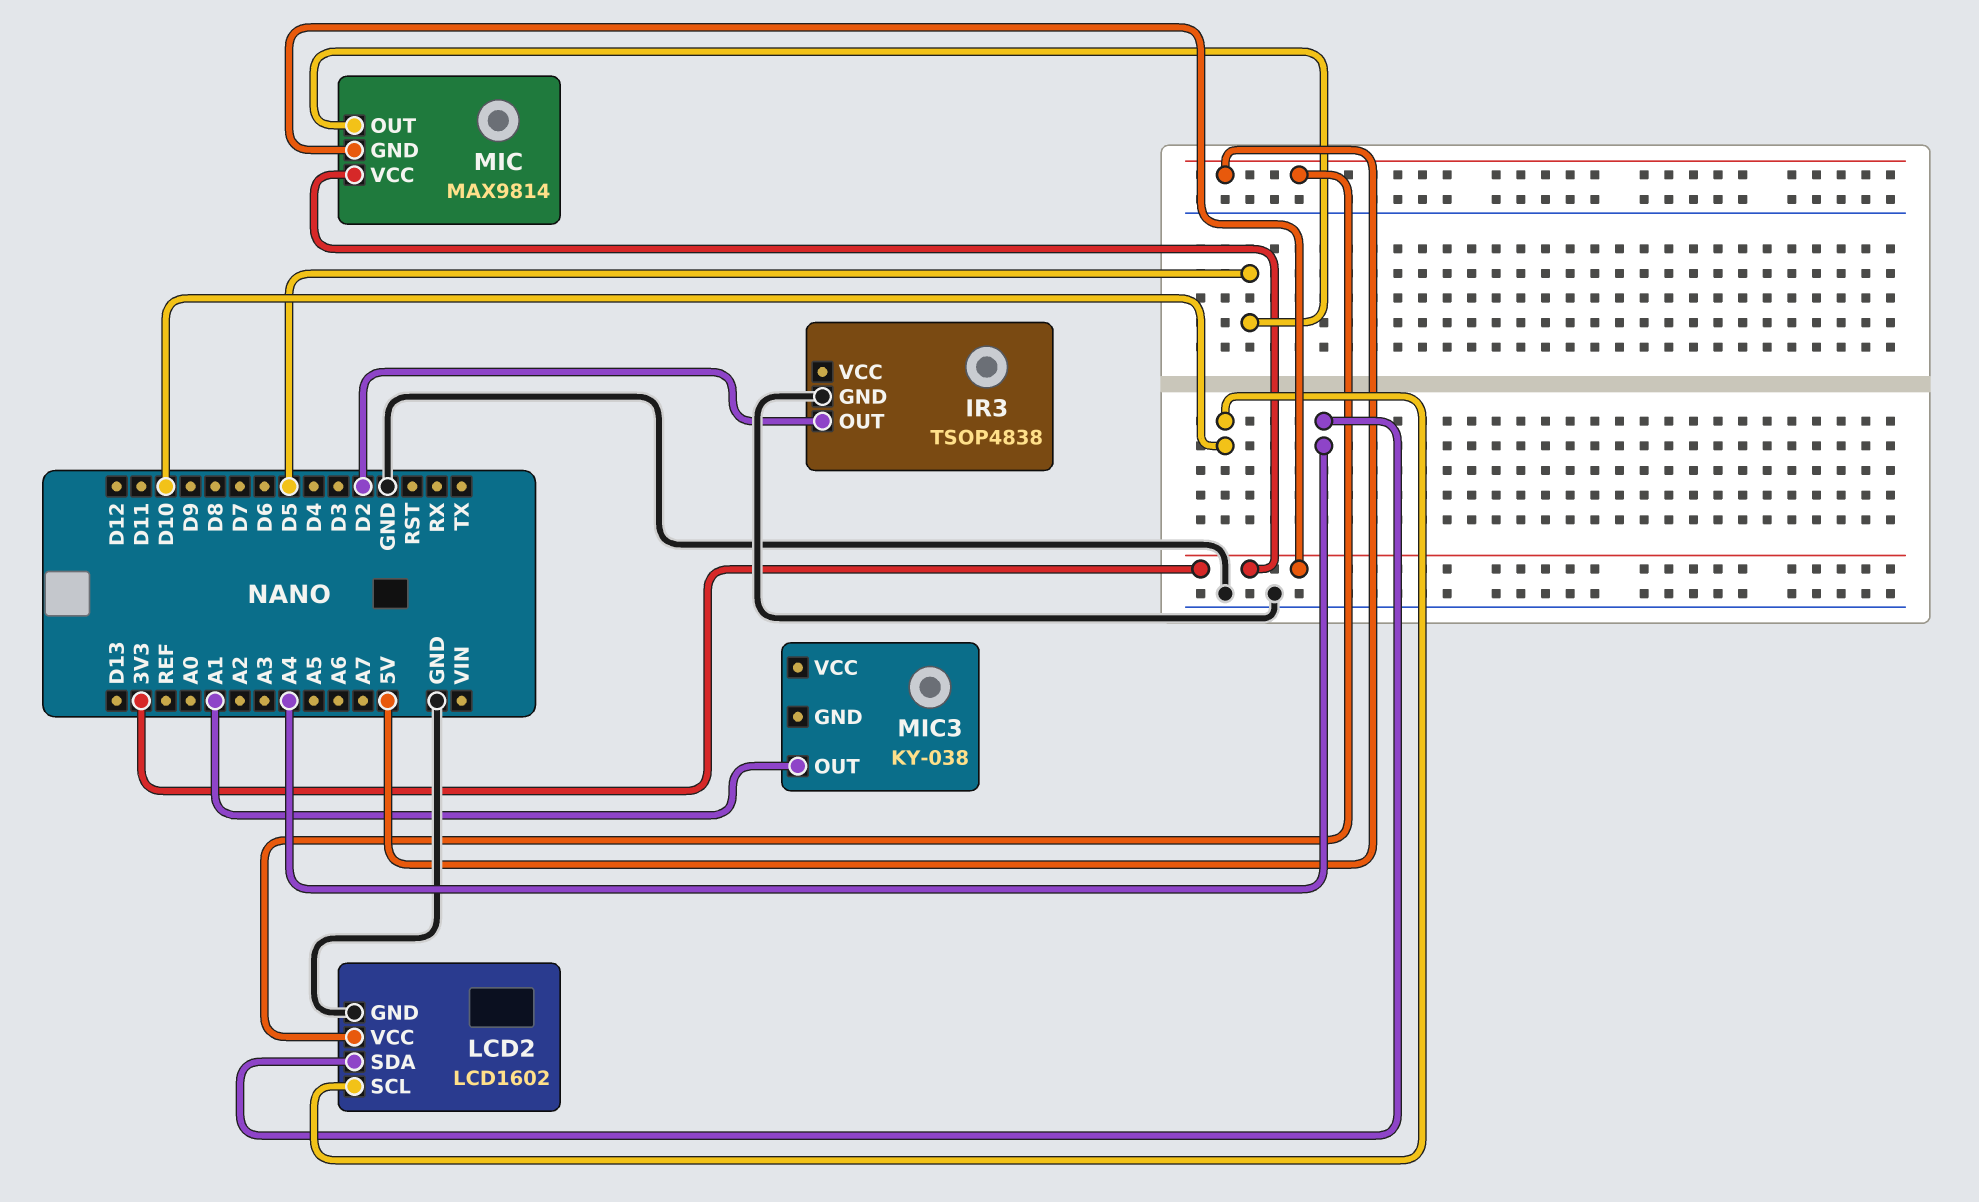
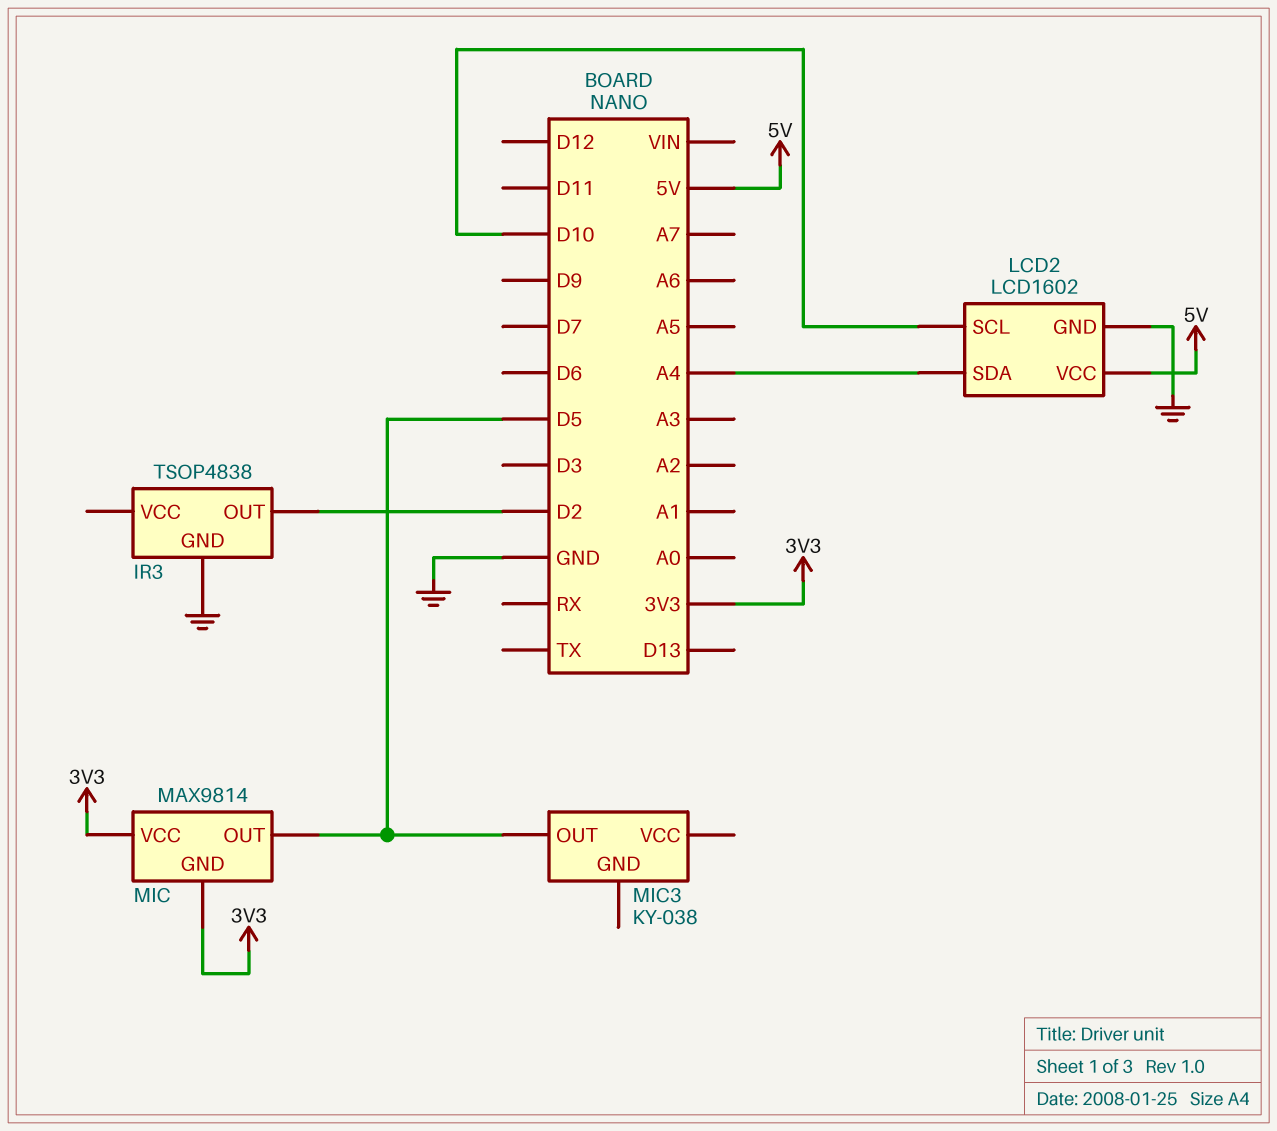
MIC3 pin OUT: A1 -> D5

